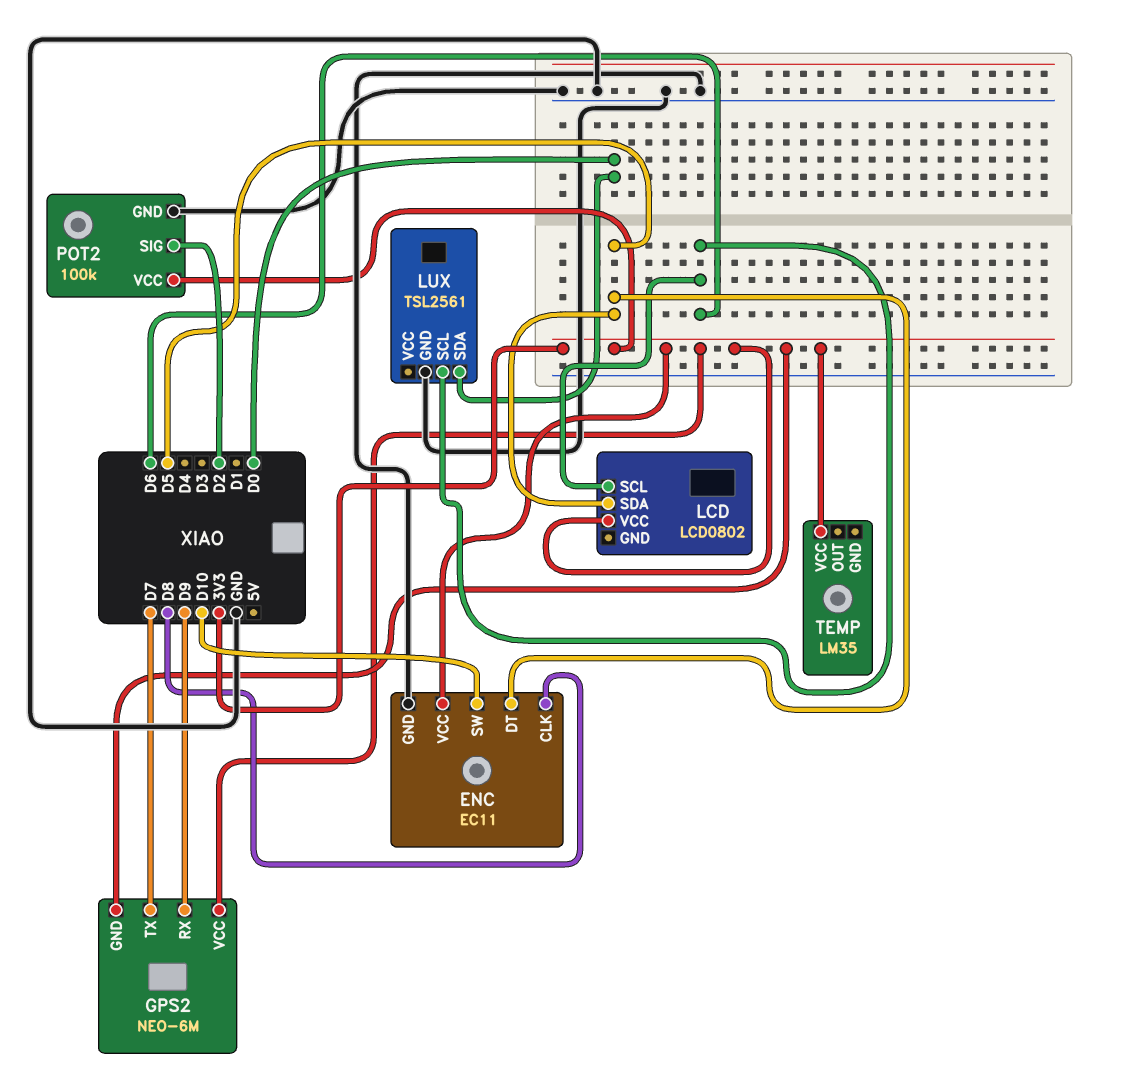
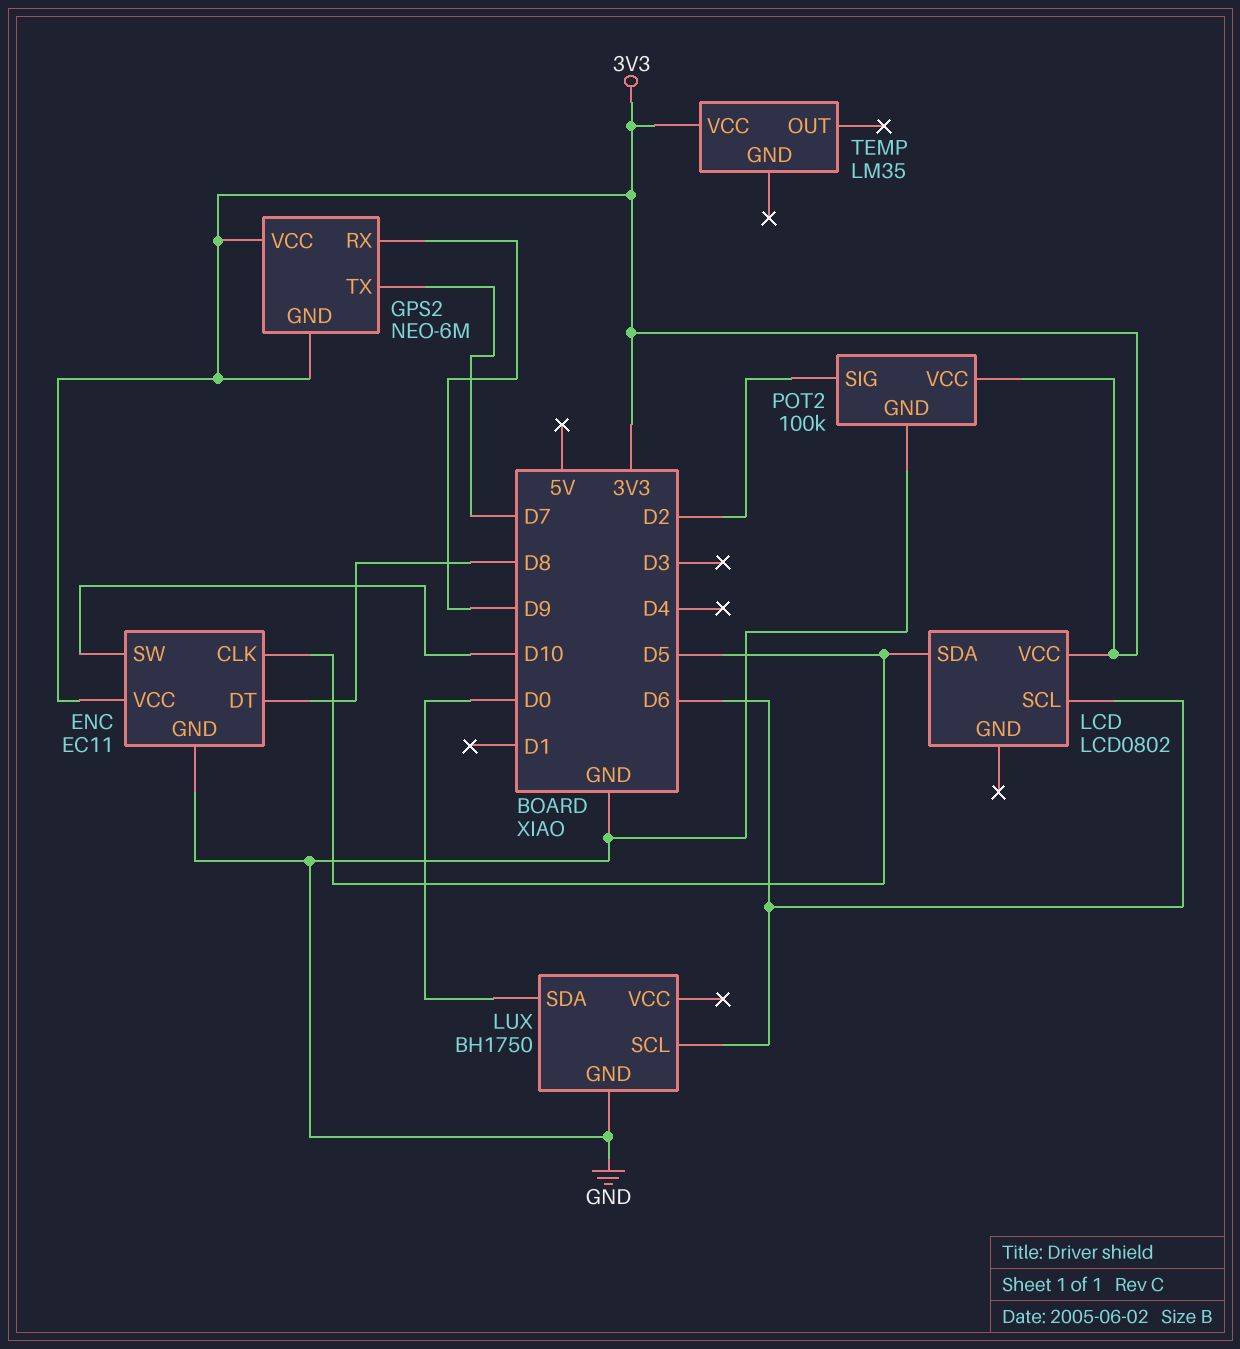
ENC pin CLK: D8 -> D5
ENC pin DT: D5 -> D8
LUX: TSL2561 -> BH1750

